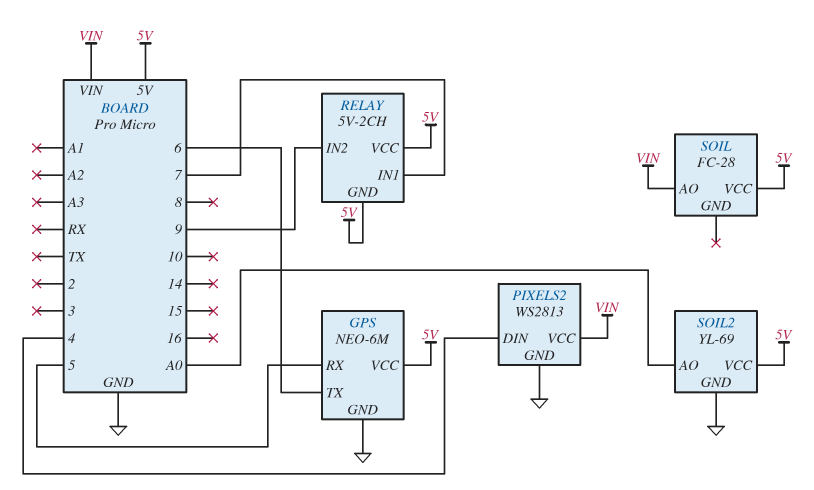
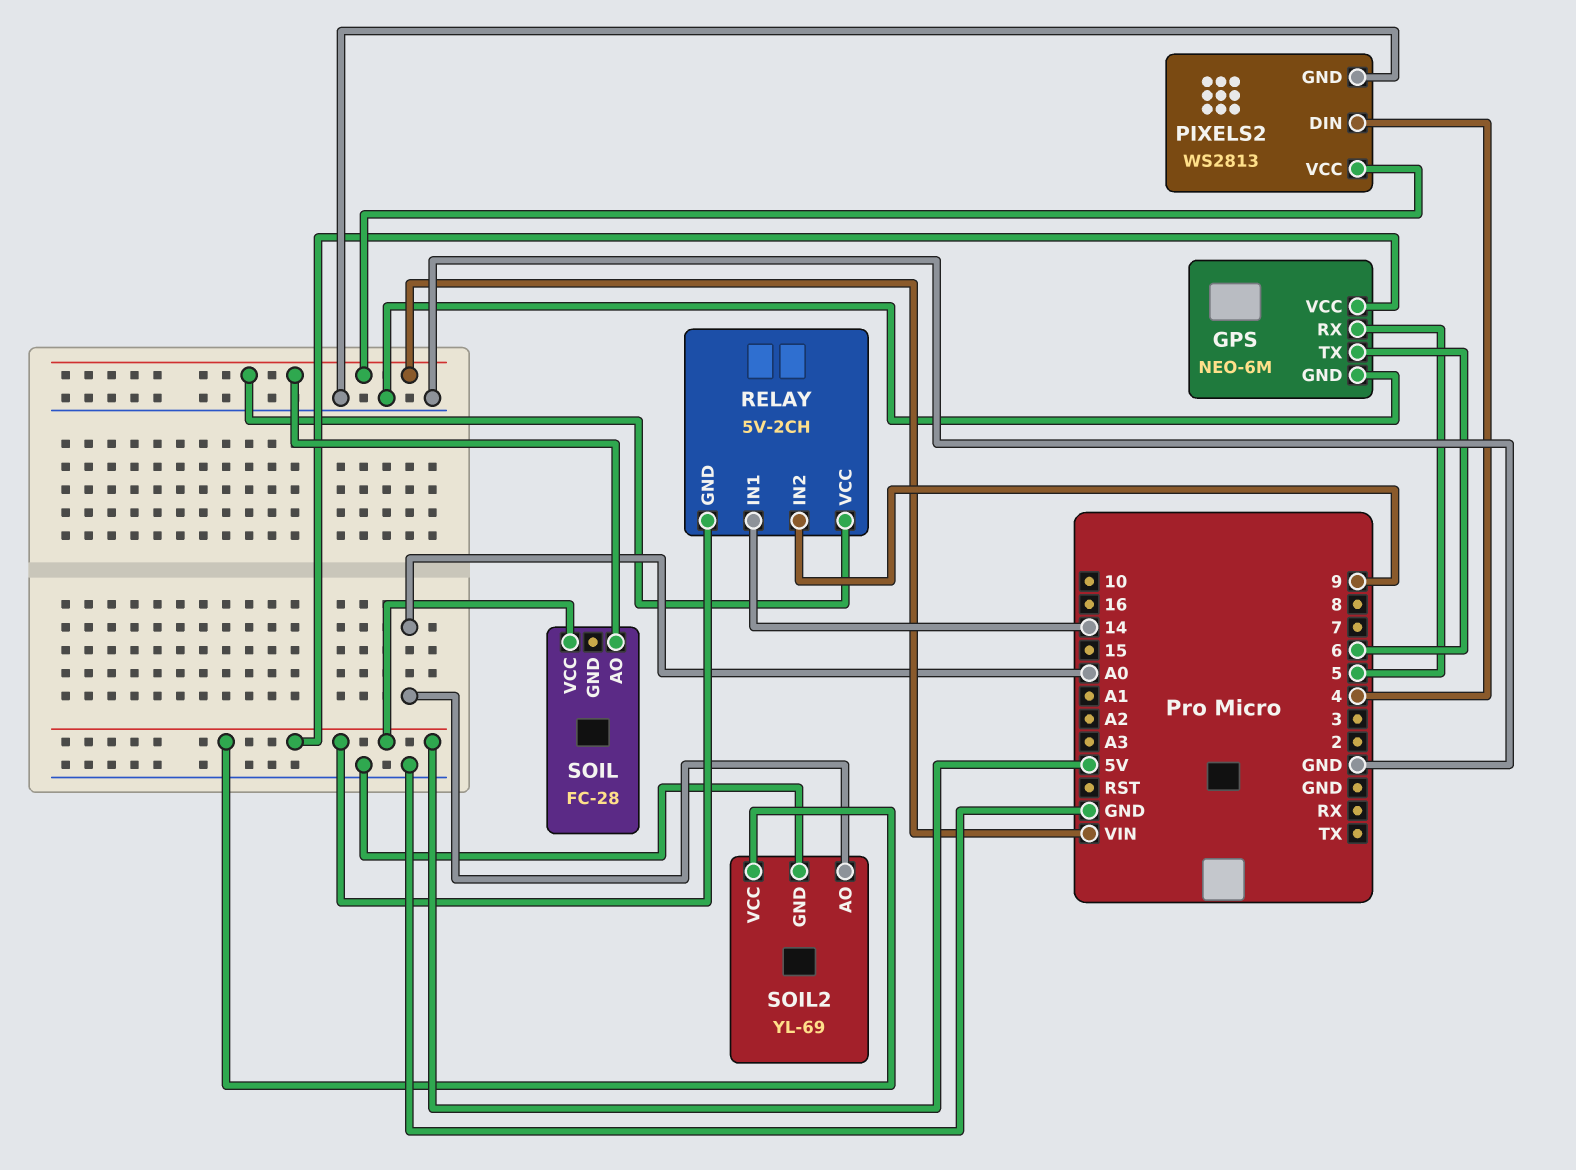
RELAY pin IN1: 7 -> 14
RELAY pin VCC: 5V -> VIN

